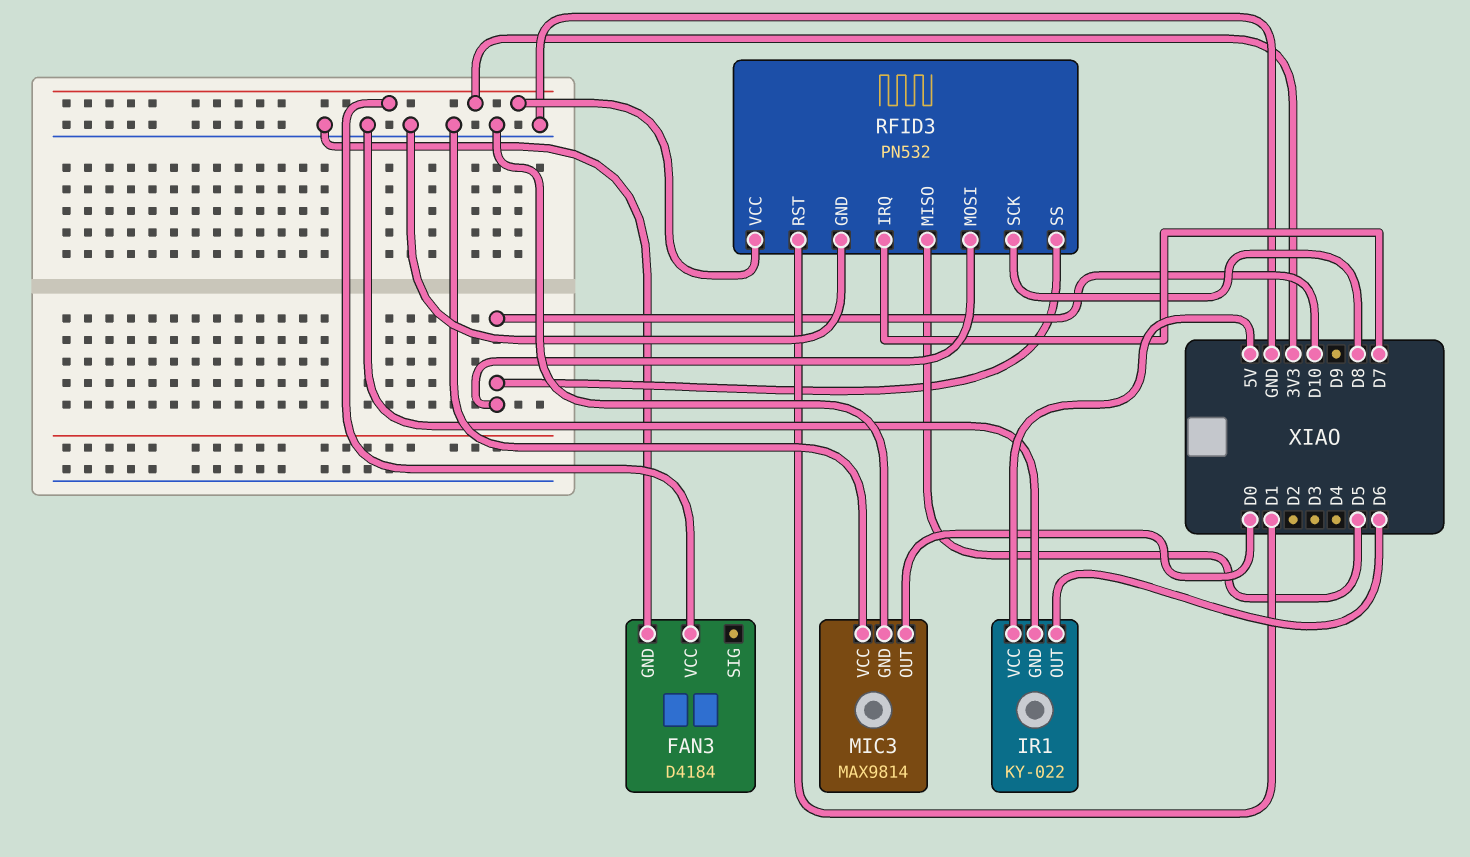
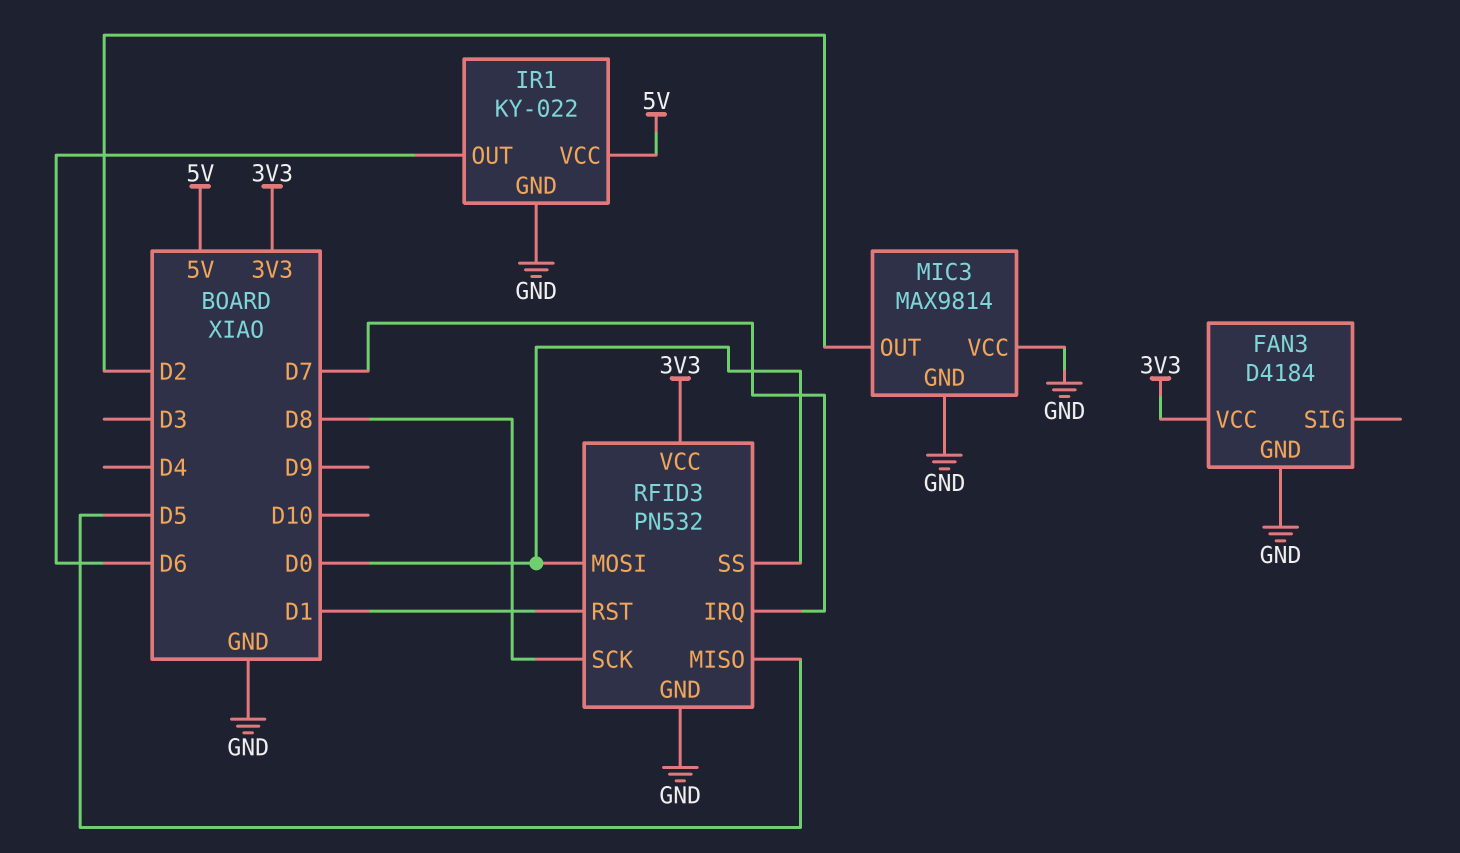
MIC3 pin OUT: D0 -> D2
RFID3 pin MOSI: D10 -> D0
RFID3 pin SS: D10 -> D0

